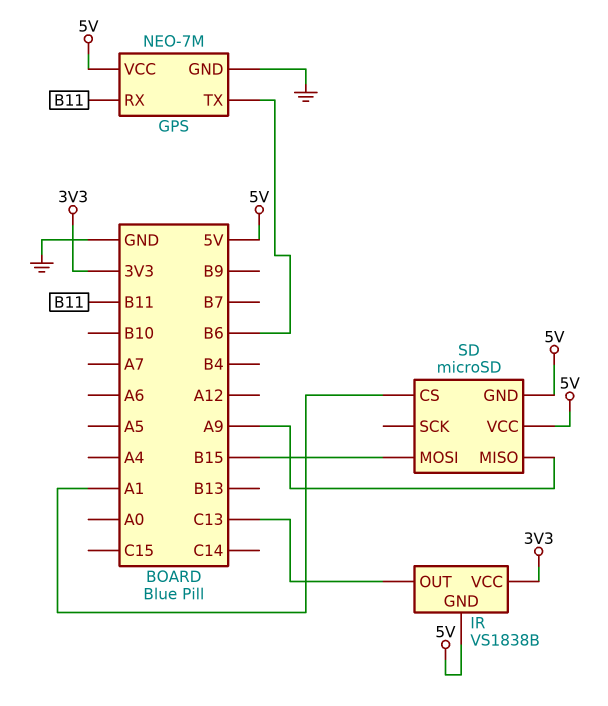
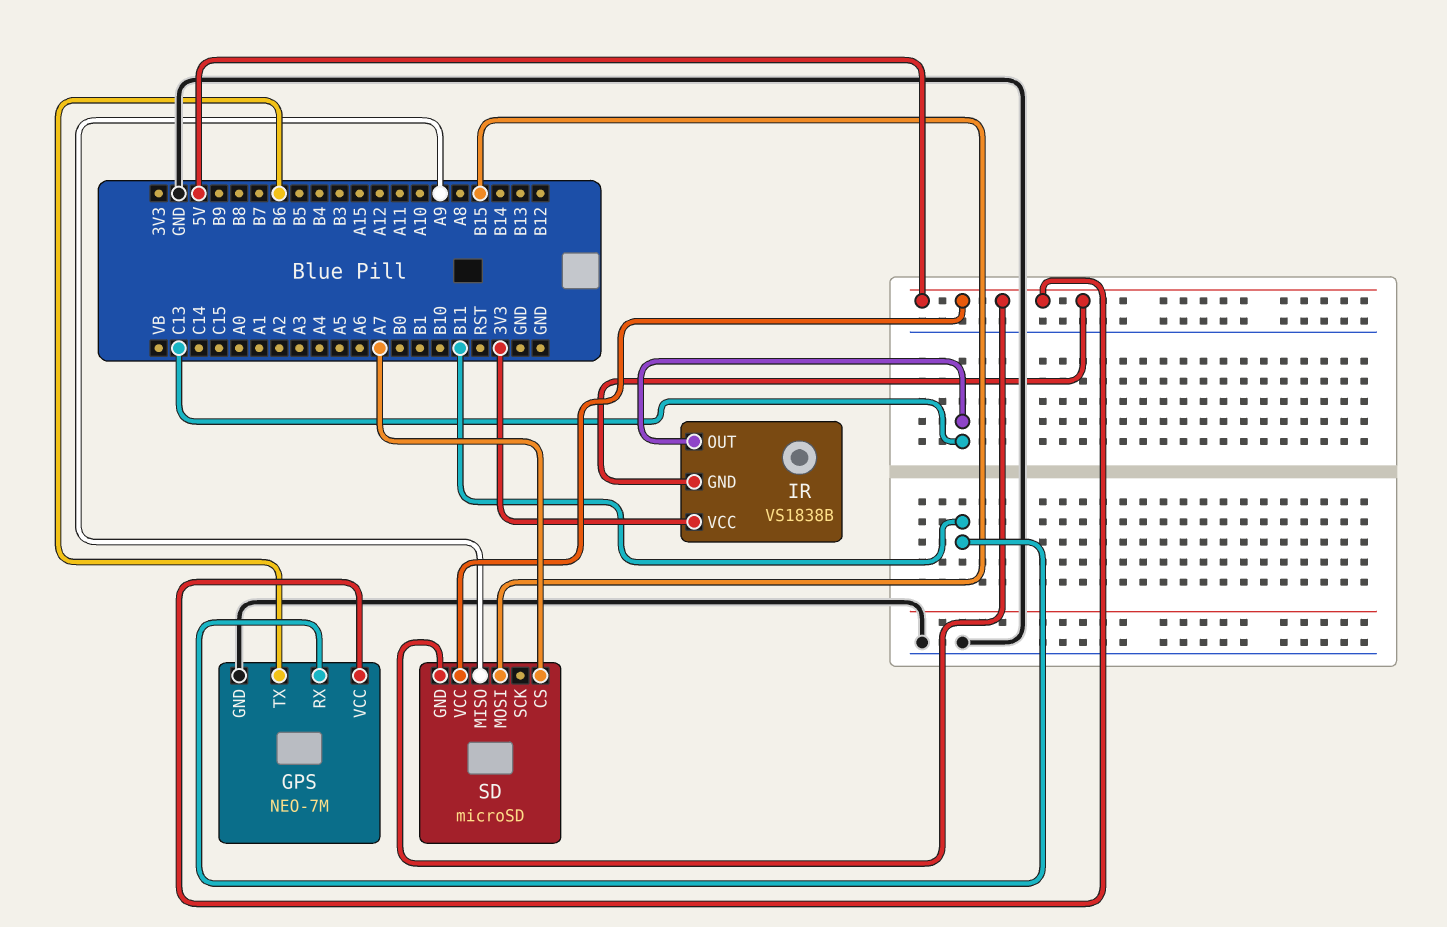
SD pin CS: A1 -> A7

